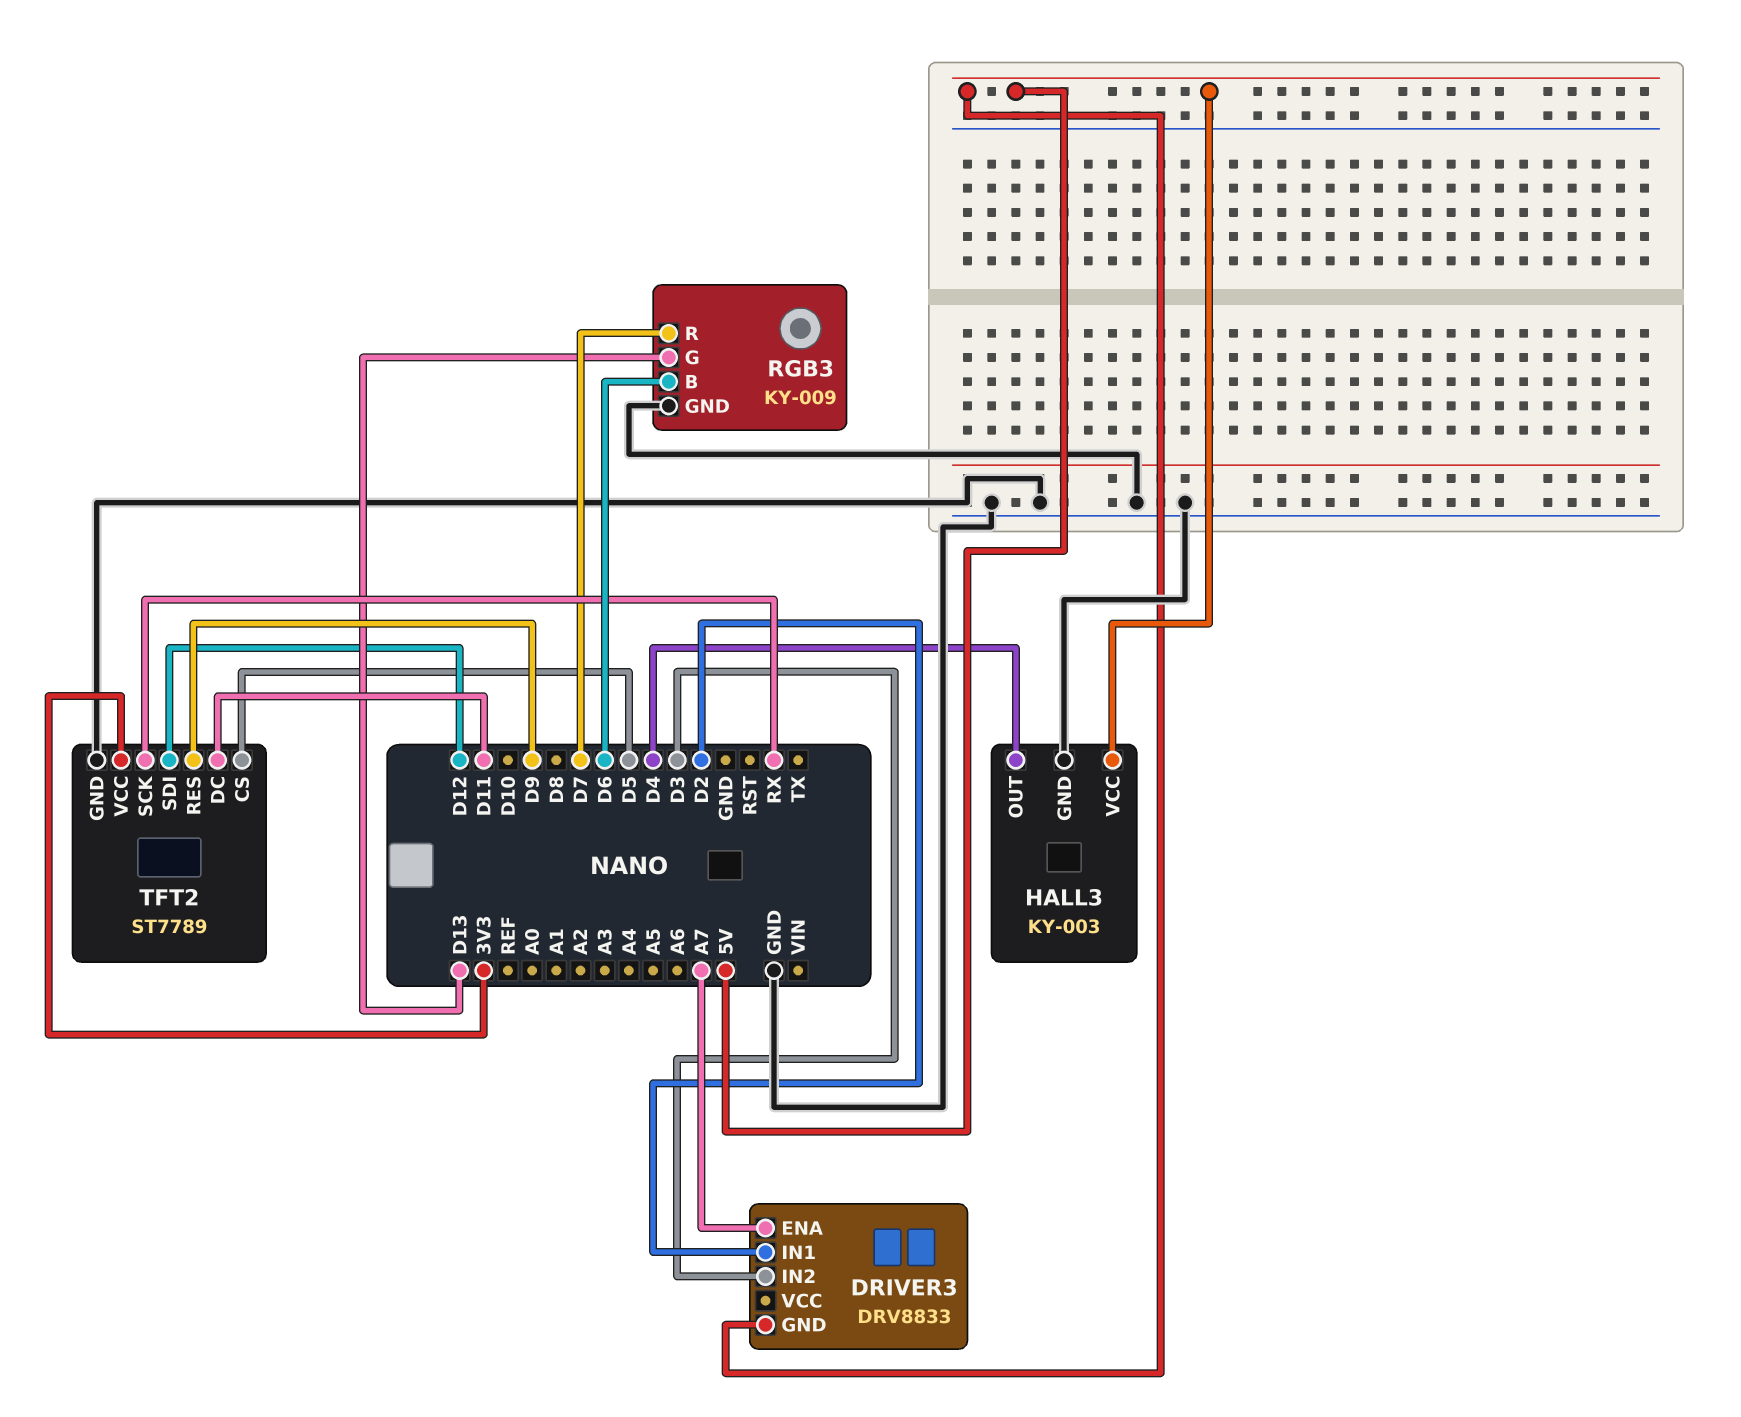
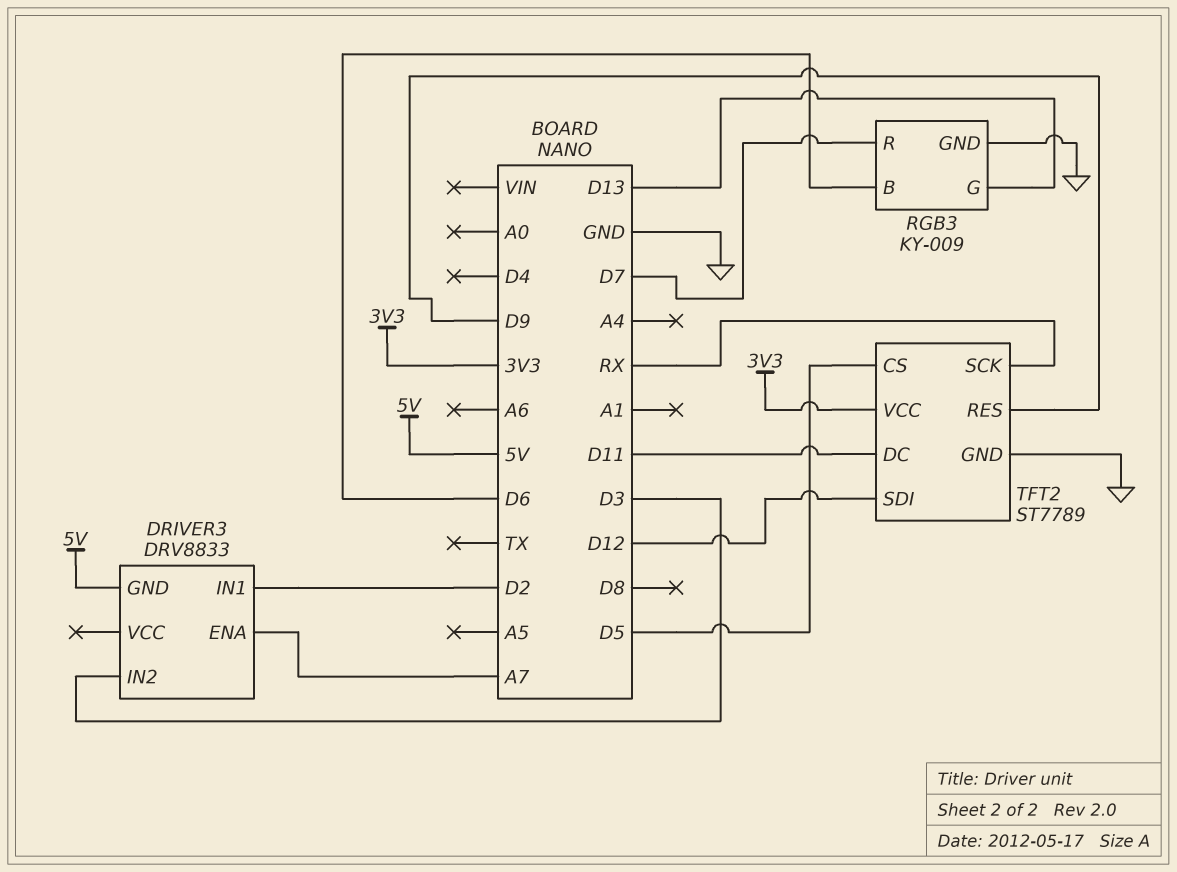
HALL3: KY-003 -> none
HALL3 pin GND: GND -> none
HALL3 pin OUT: D4 -> none
HALL3 pin VCC: 5V -> none

